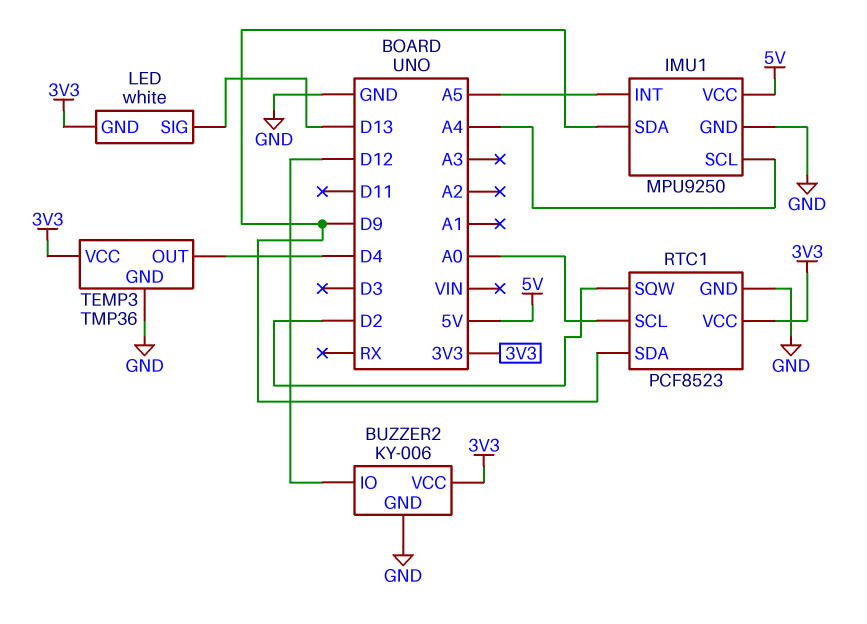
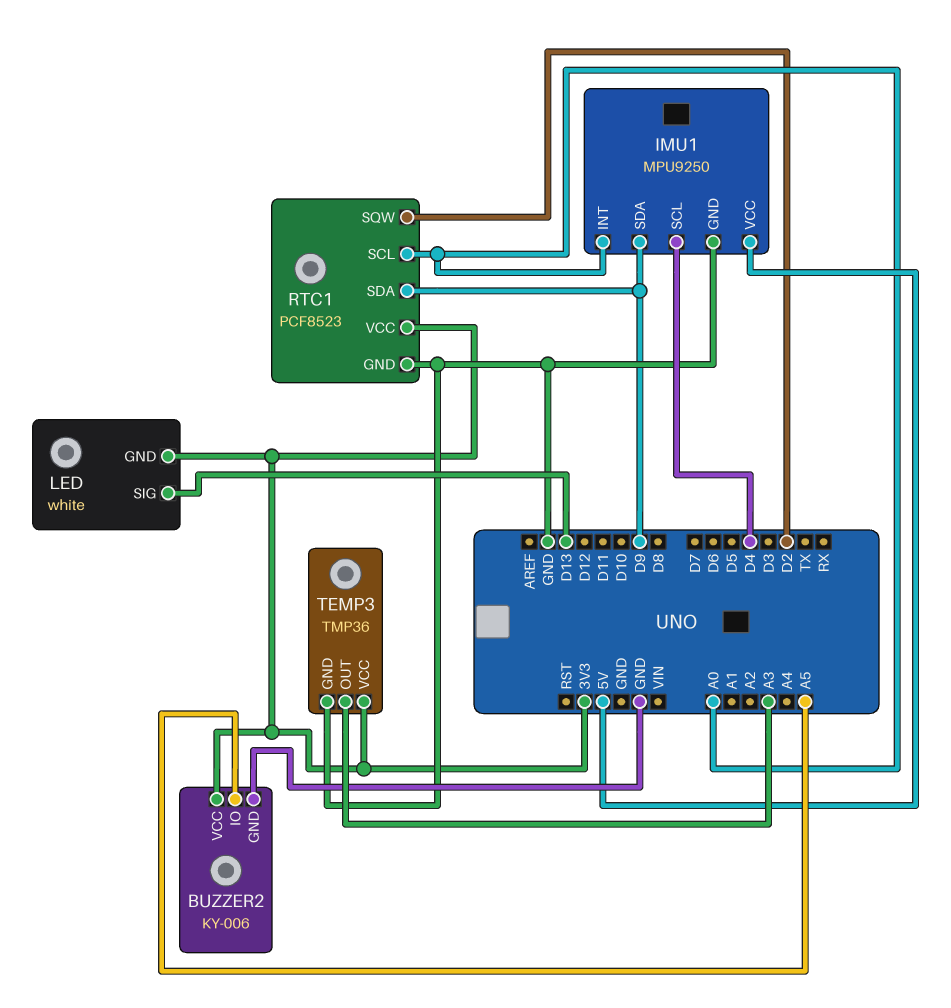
BUZZER2 pin IO: D12 -> A5
IMU1 pin INT: A5 -> A0
IMU1 pin SCL: A4 -> D4
TEMP3 pin OUT: D4 -> A3

